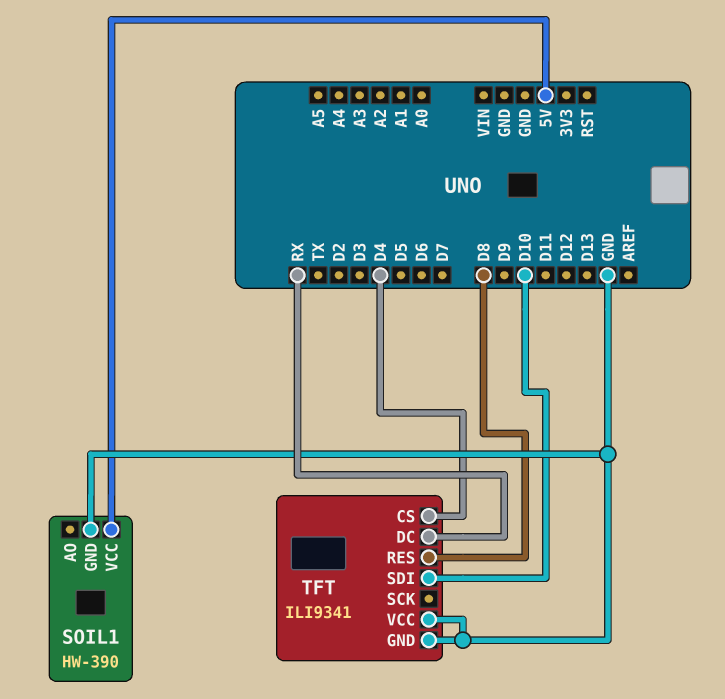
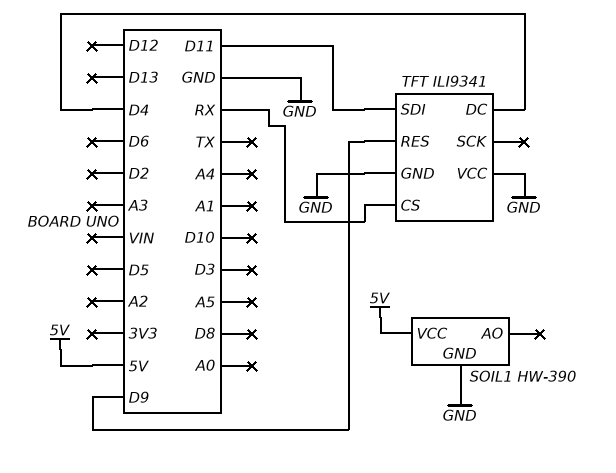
TFT pin CS: D4 -> RX
TFT pin DC: RX -> D4
TFT pin RES: D8 -> D9
TFT pin SDI: D10 -> D11

